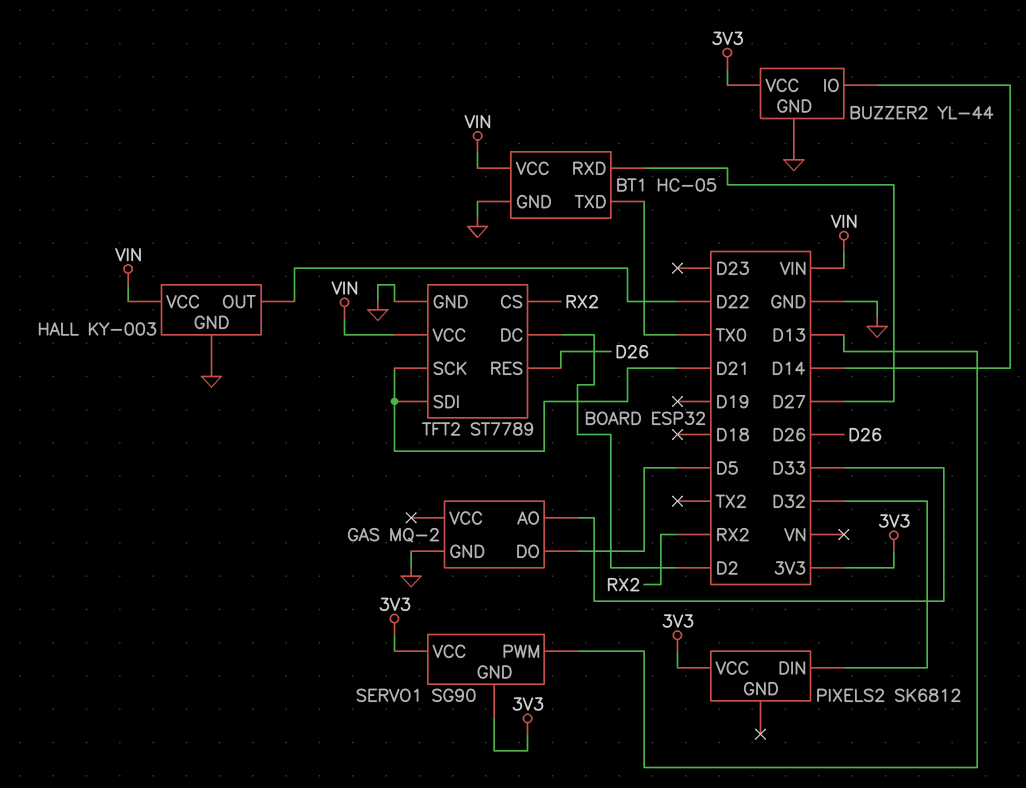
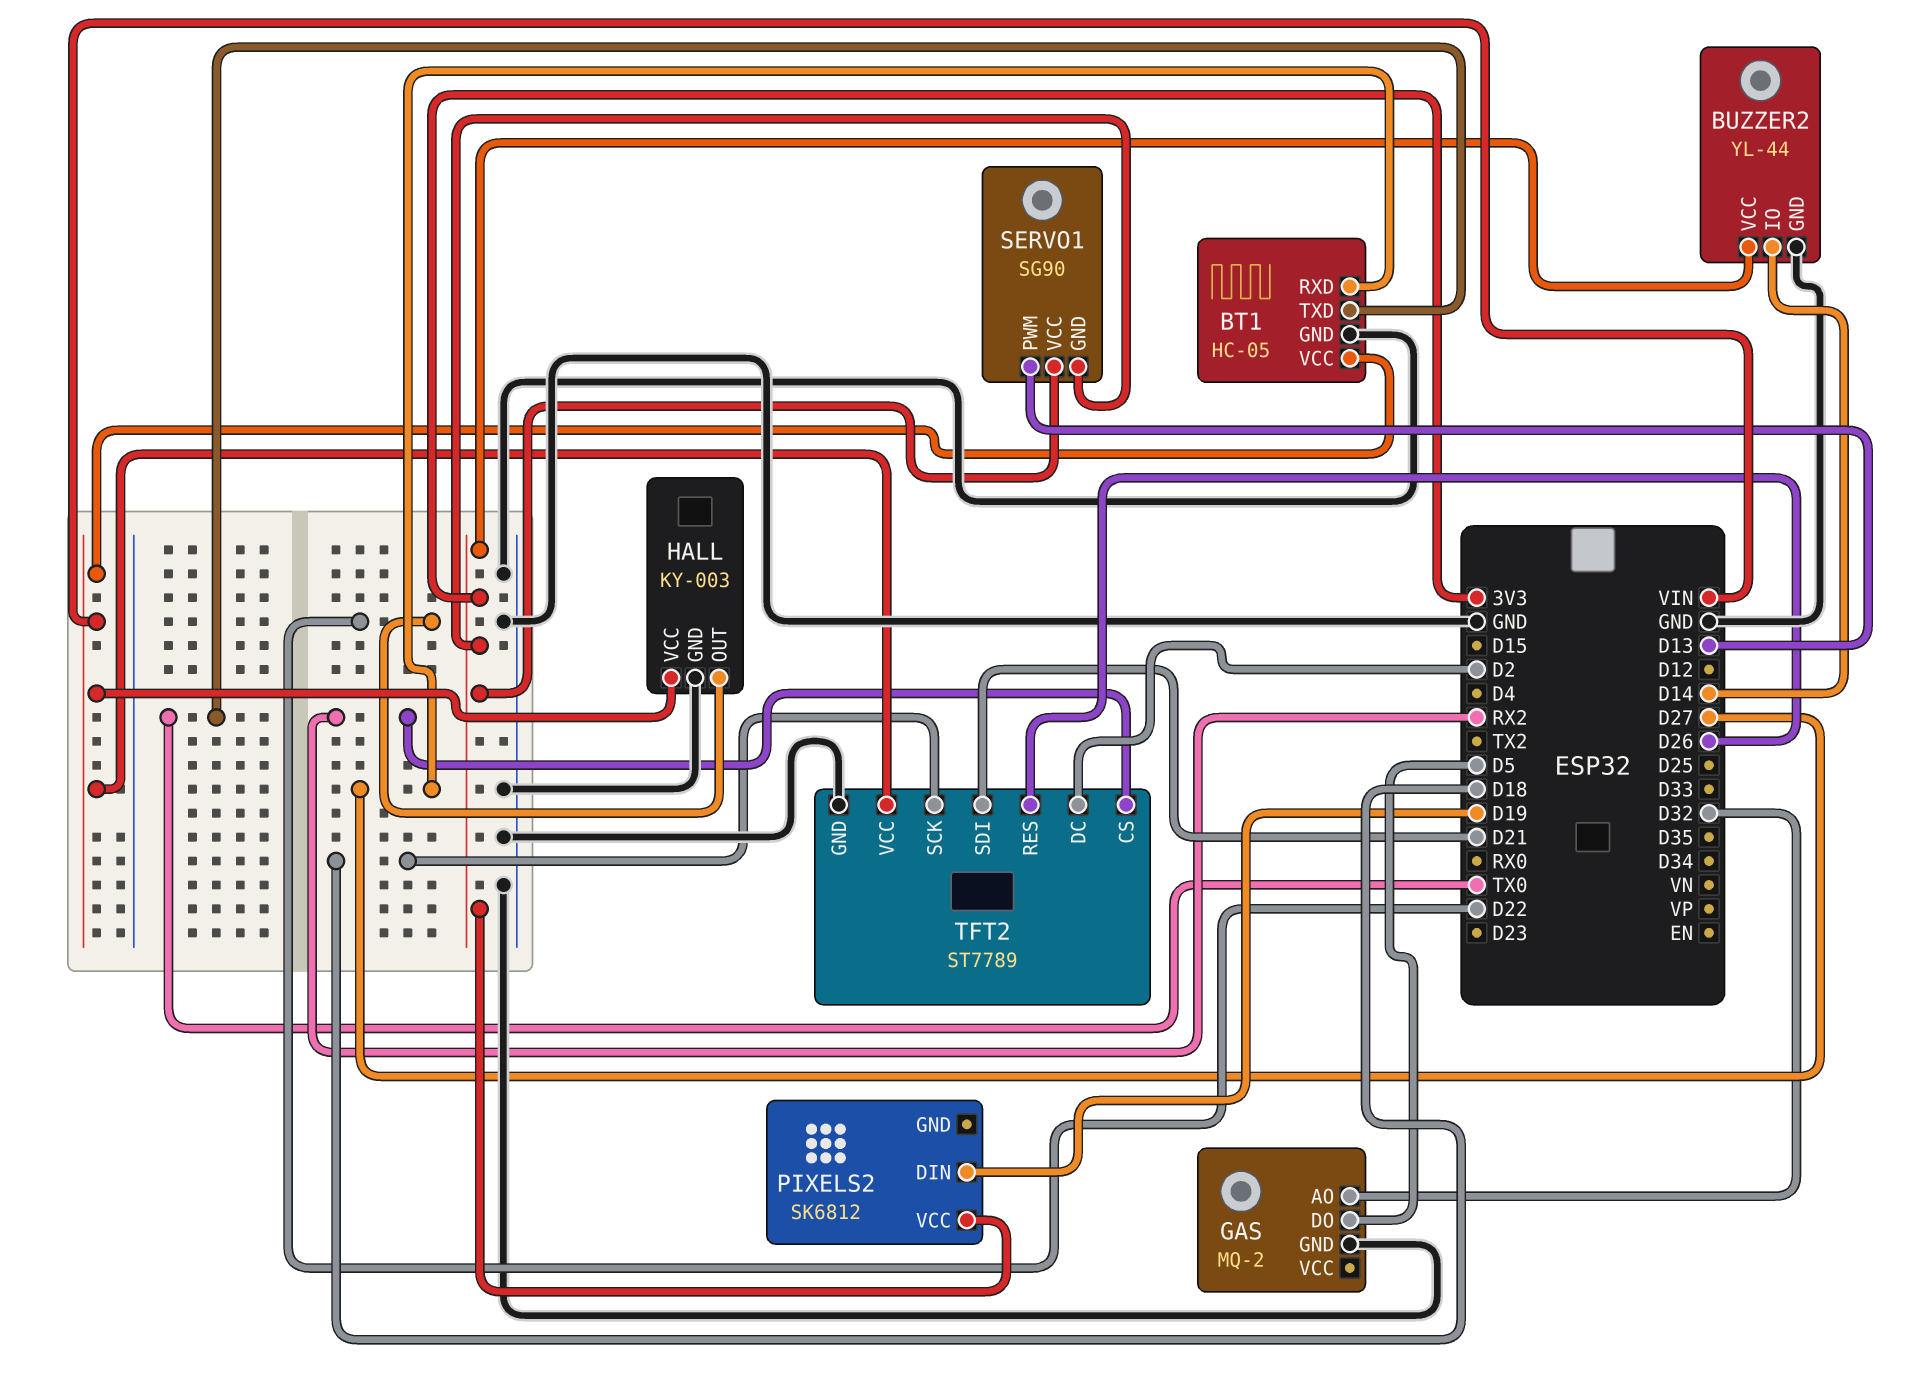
GAS pin AO: D33 -> D32
PIXELS2 pin DIN: D32 -> D19
TFT2 pin SCK: D21 -> D18

